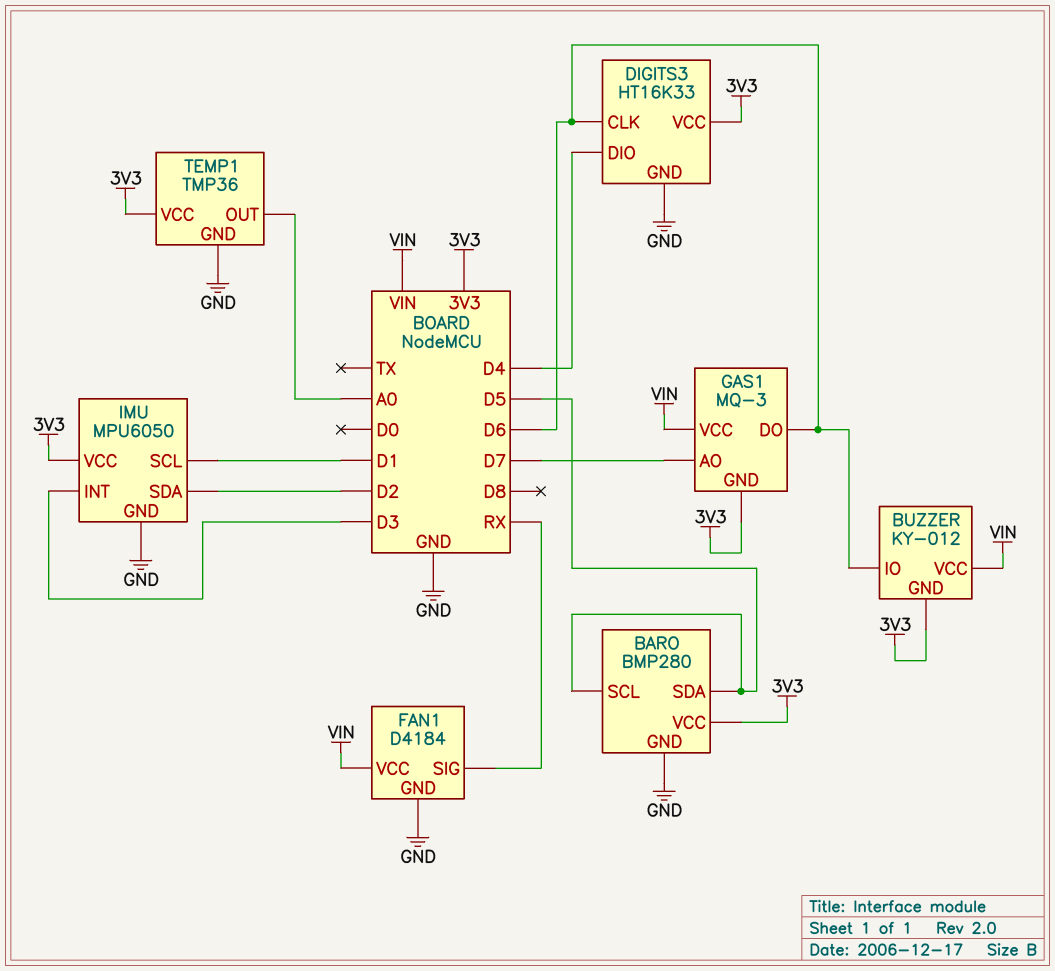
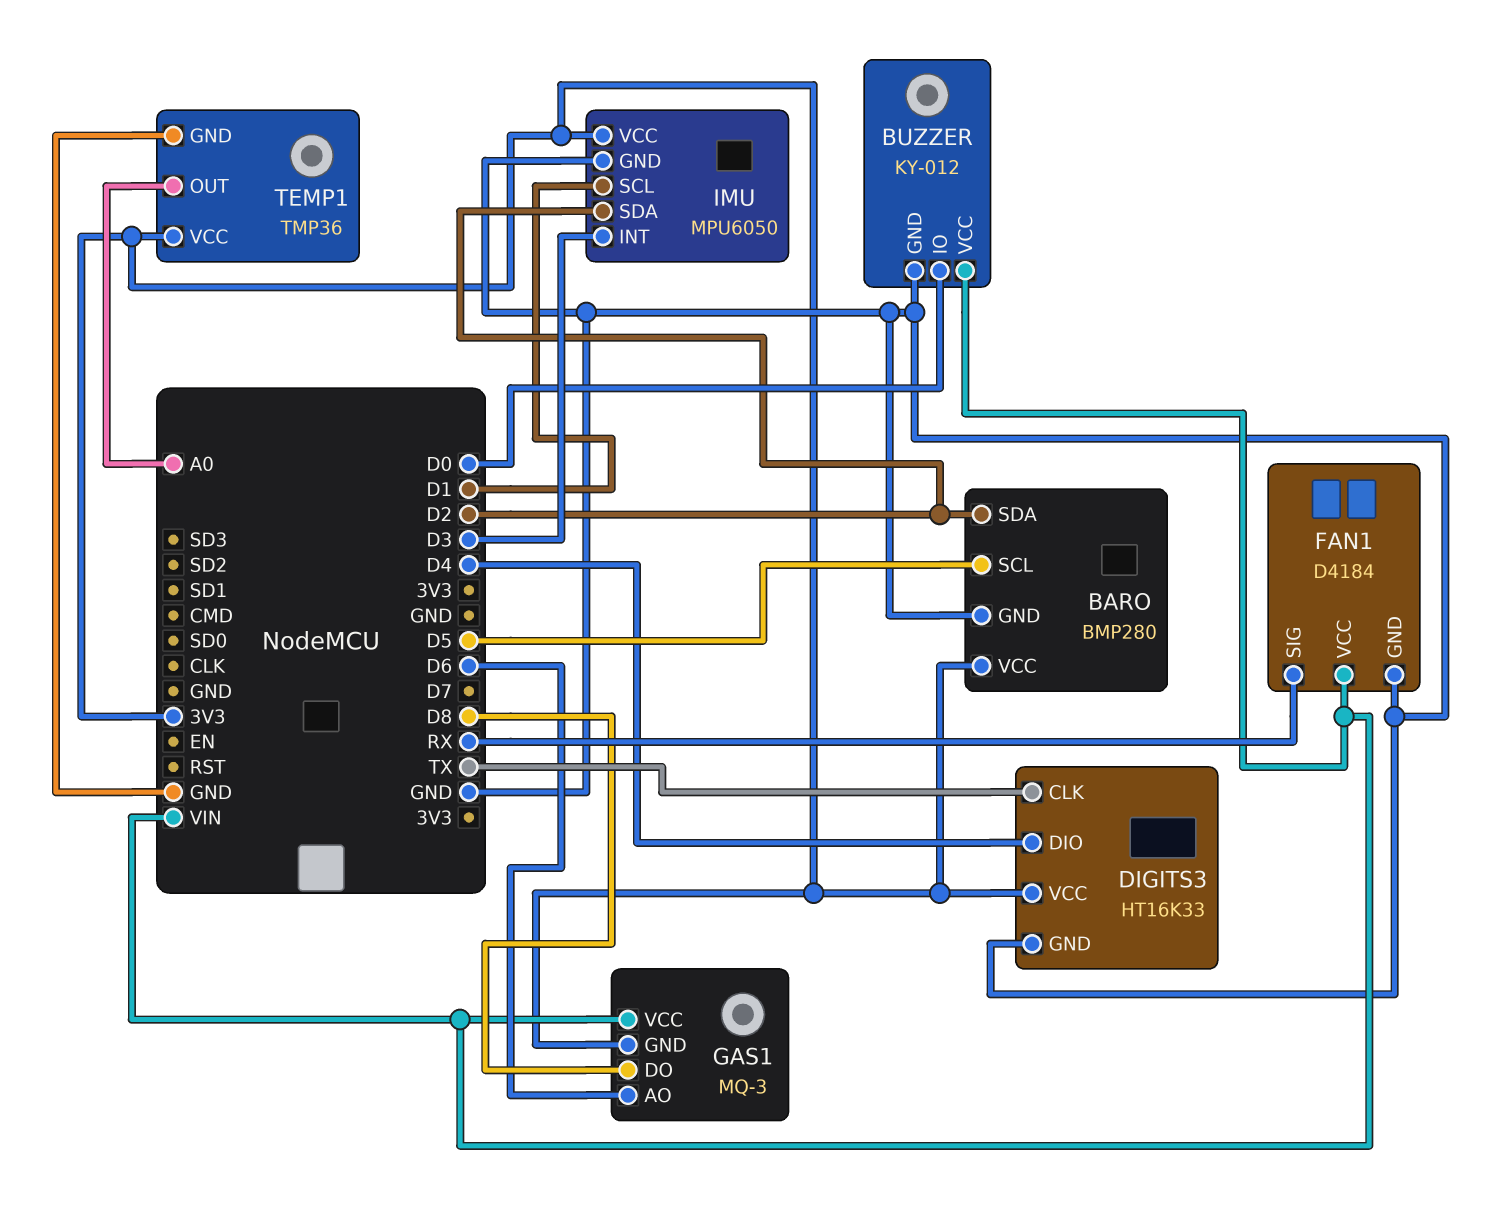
BARO pin SDA: D5 -> D2
BUZZER pin GND: 3V3 -> GND
BUZZER pin IO: D6 -> D0
DIGITS3 pin CLK: D6 -> TX
GAS1 pin AO: D7 -> D6
GAS1 pin DO: D6 -> D8

